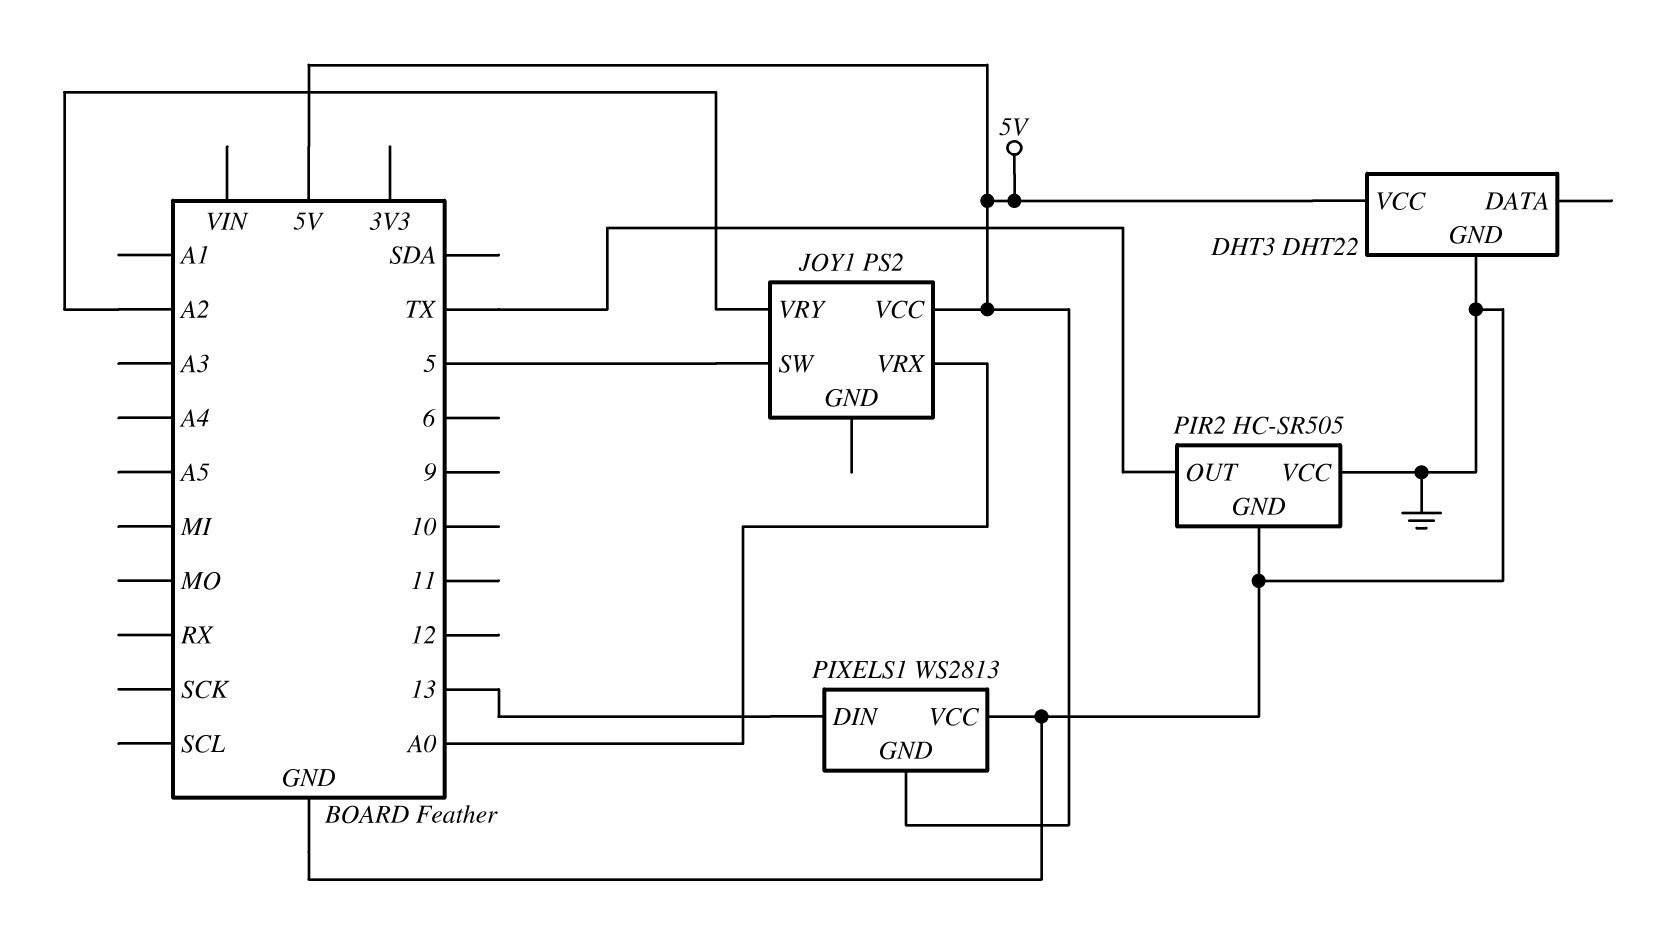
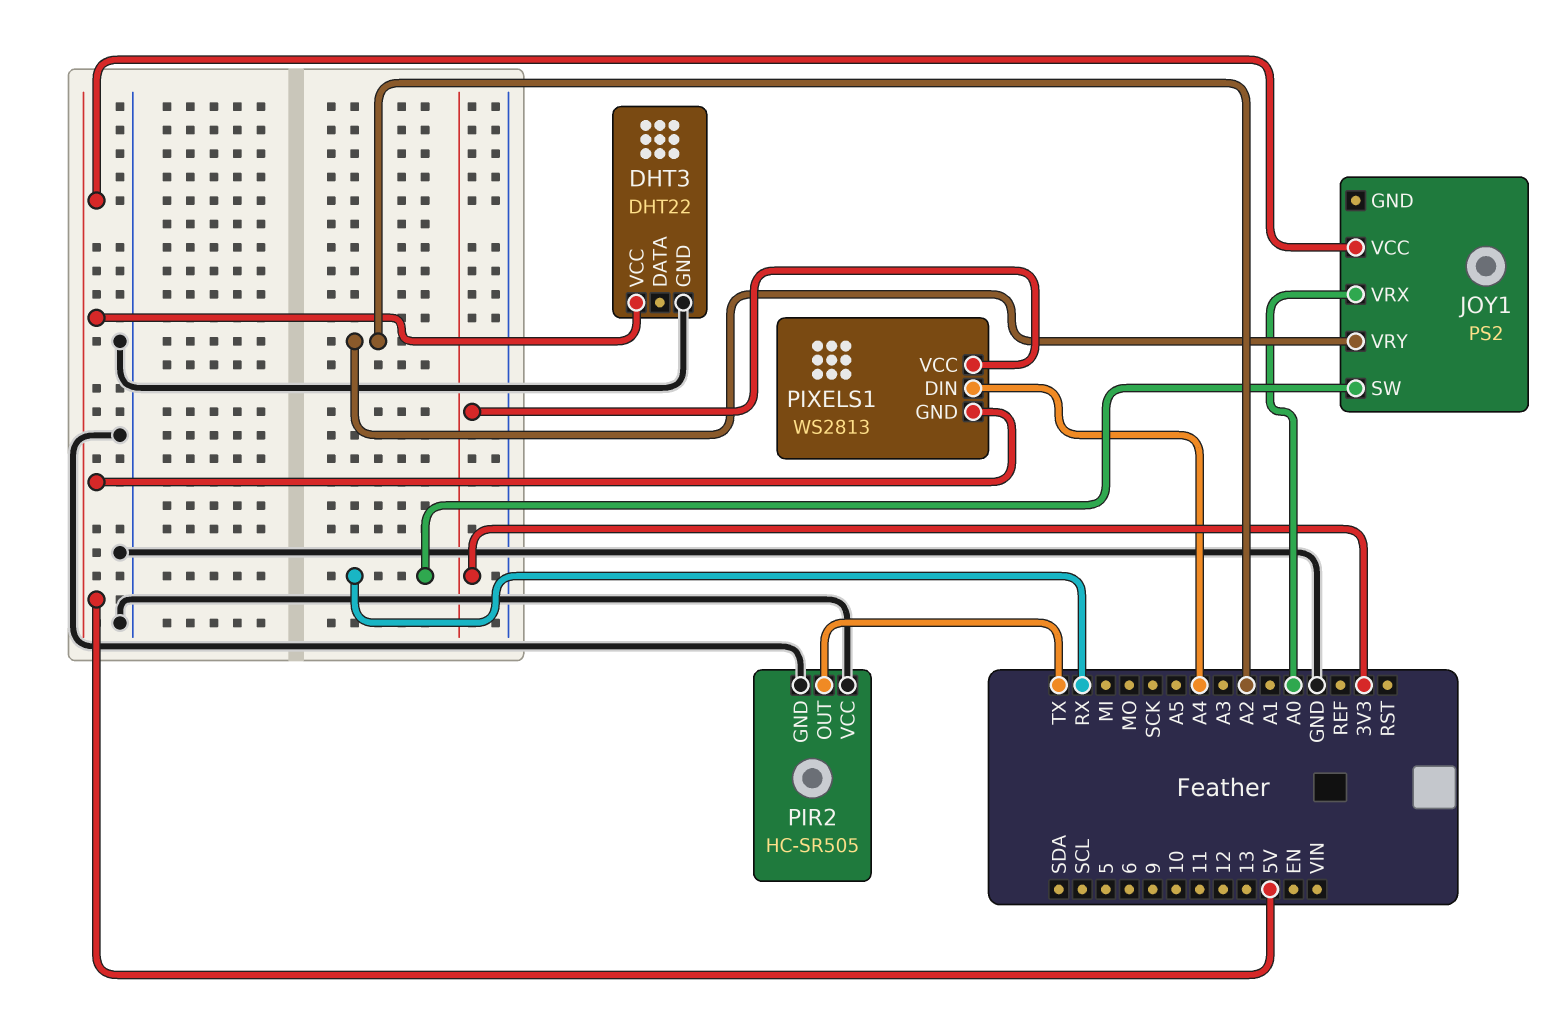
JOY1 pin SW: 5 -> RX
PIXELS1 pin DIN: 13 -> A4
PIXELS1 pin VCC: GND -> 3V3

